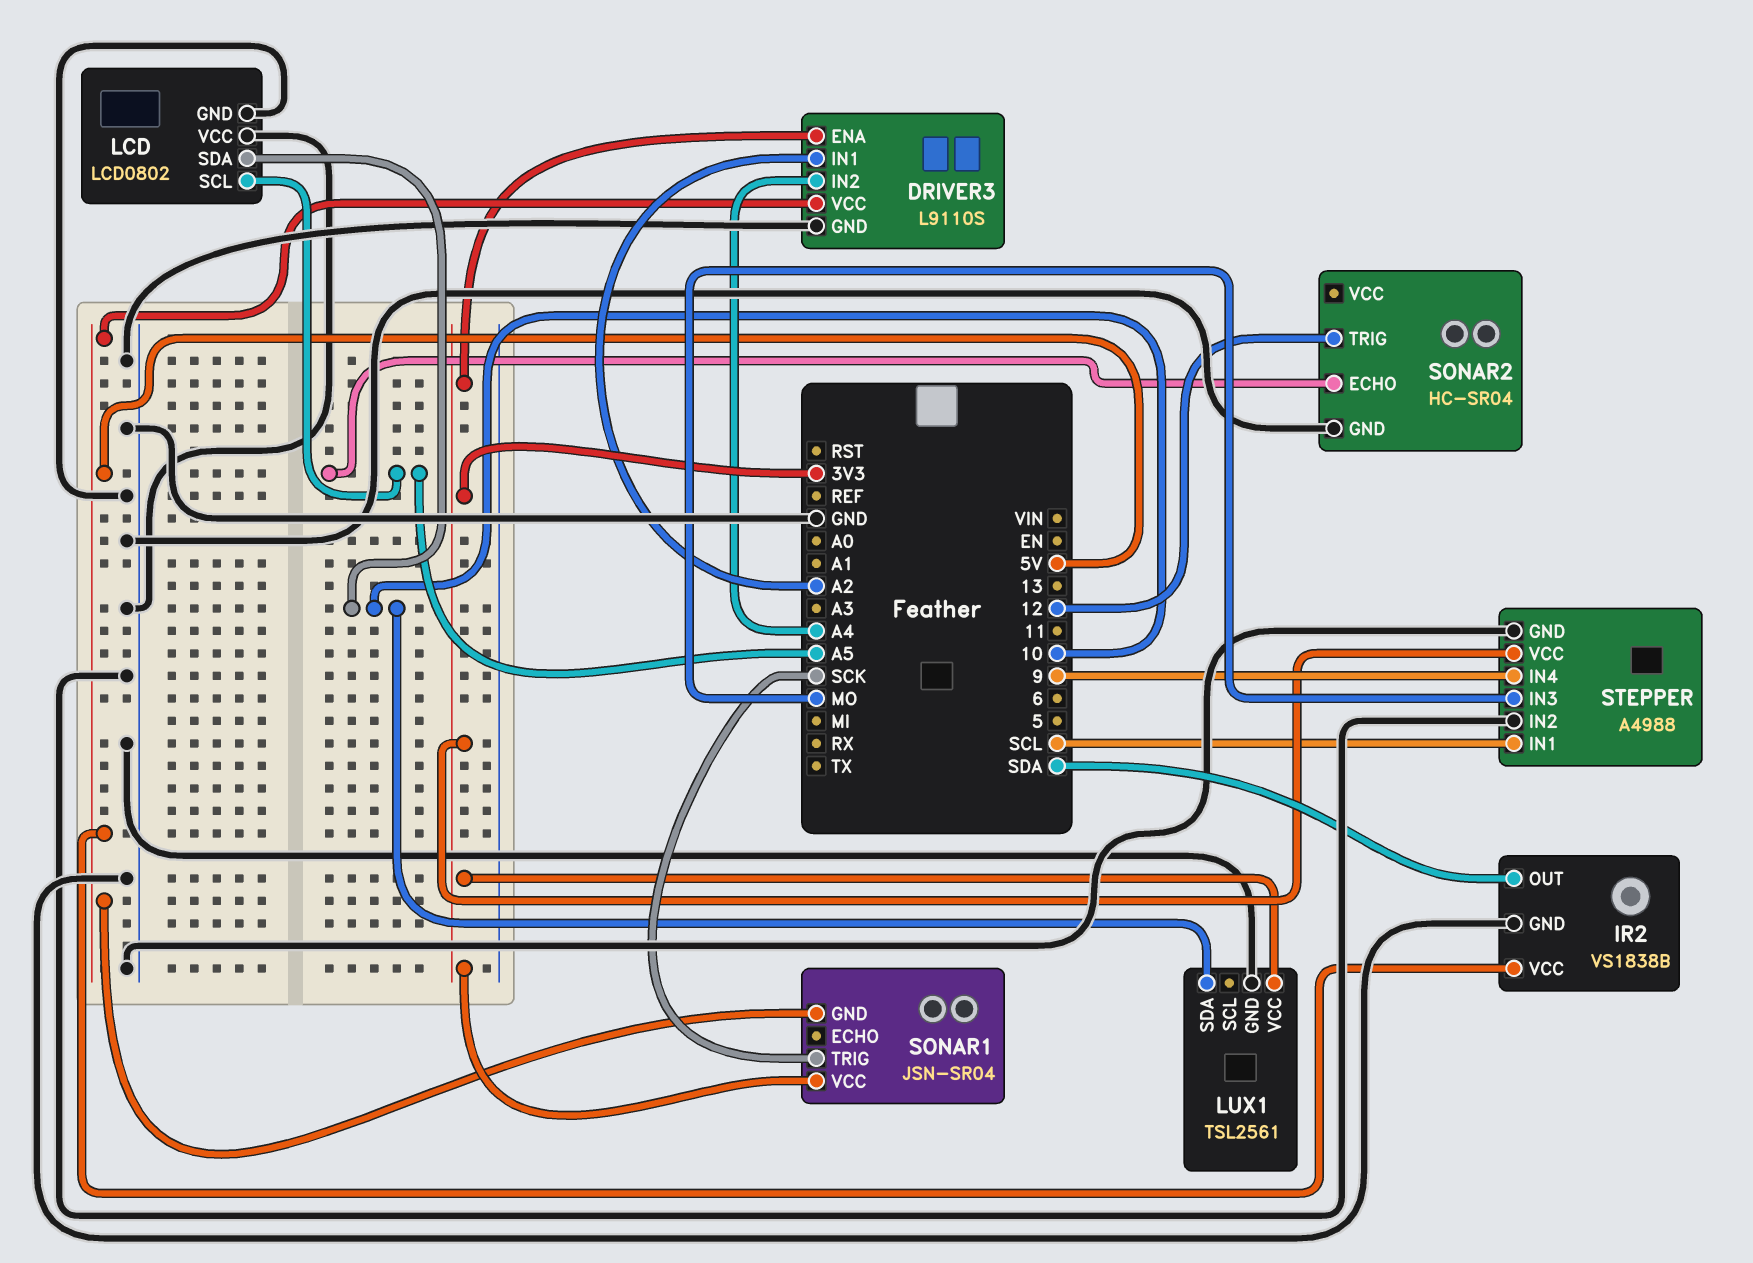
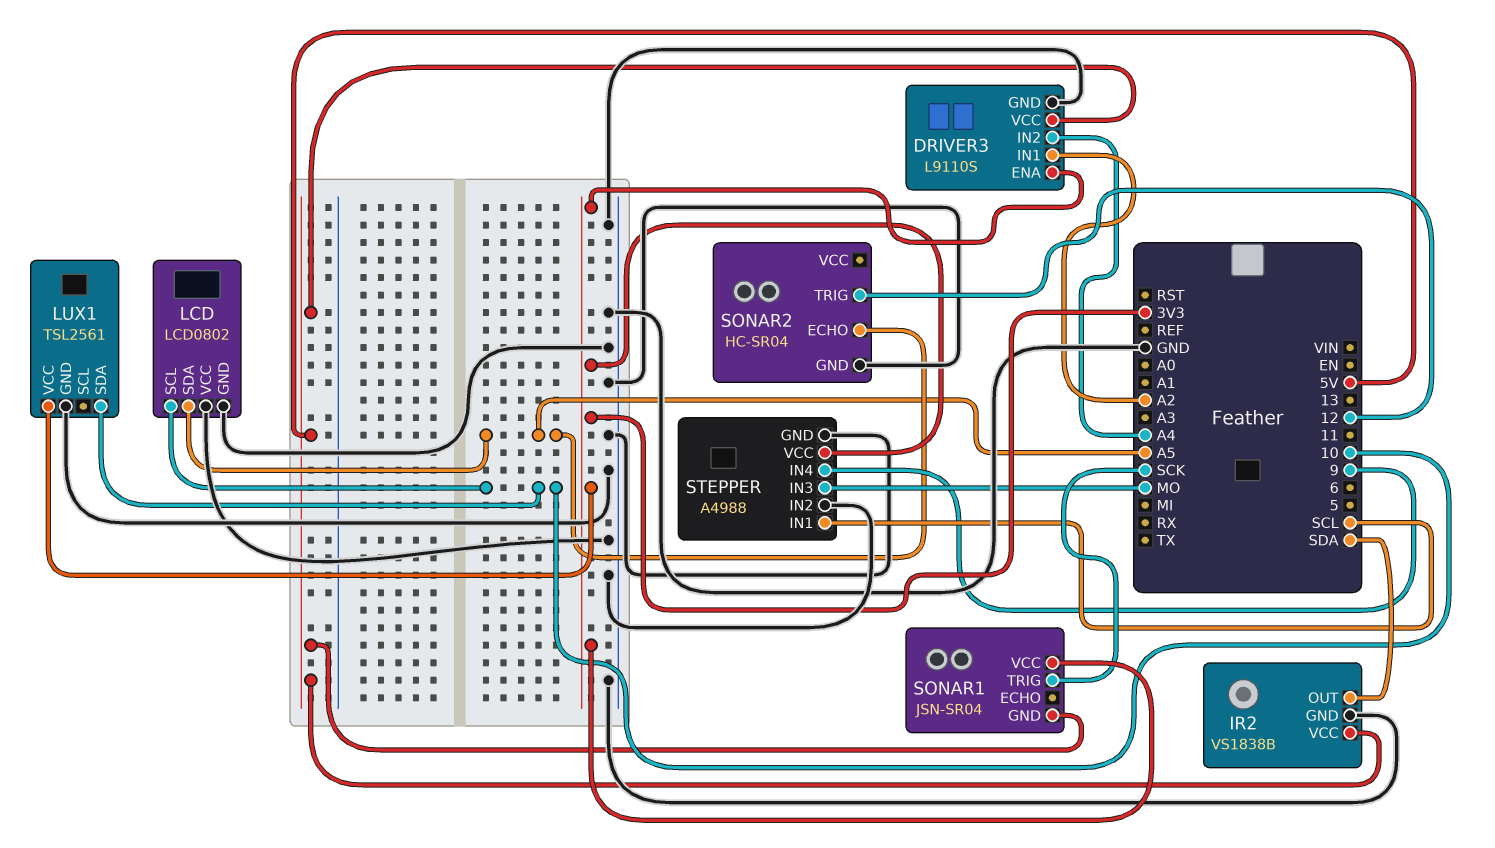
LCD pin SCL: A5 -> 10
LCD pin SDA: 10 -> A5

